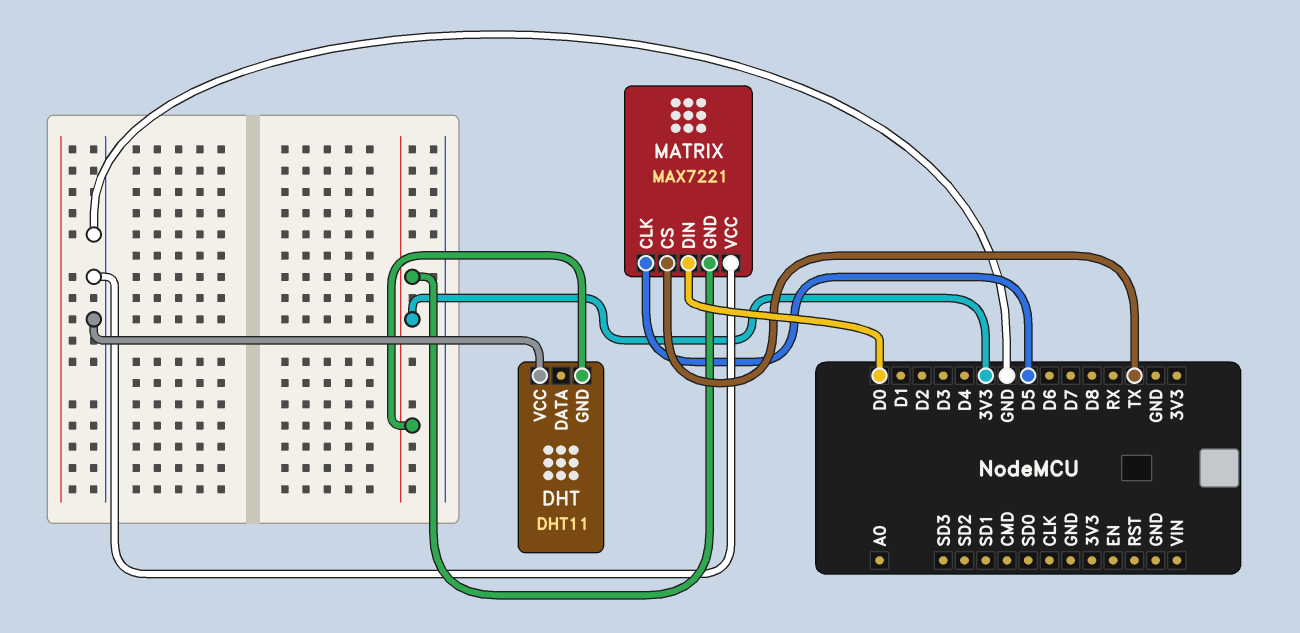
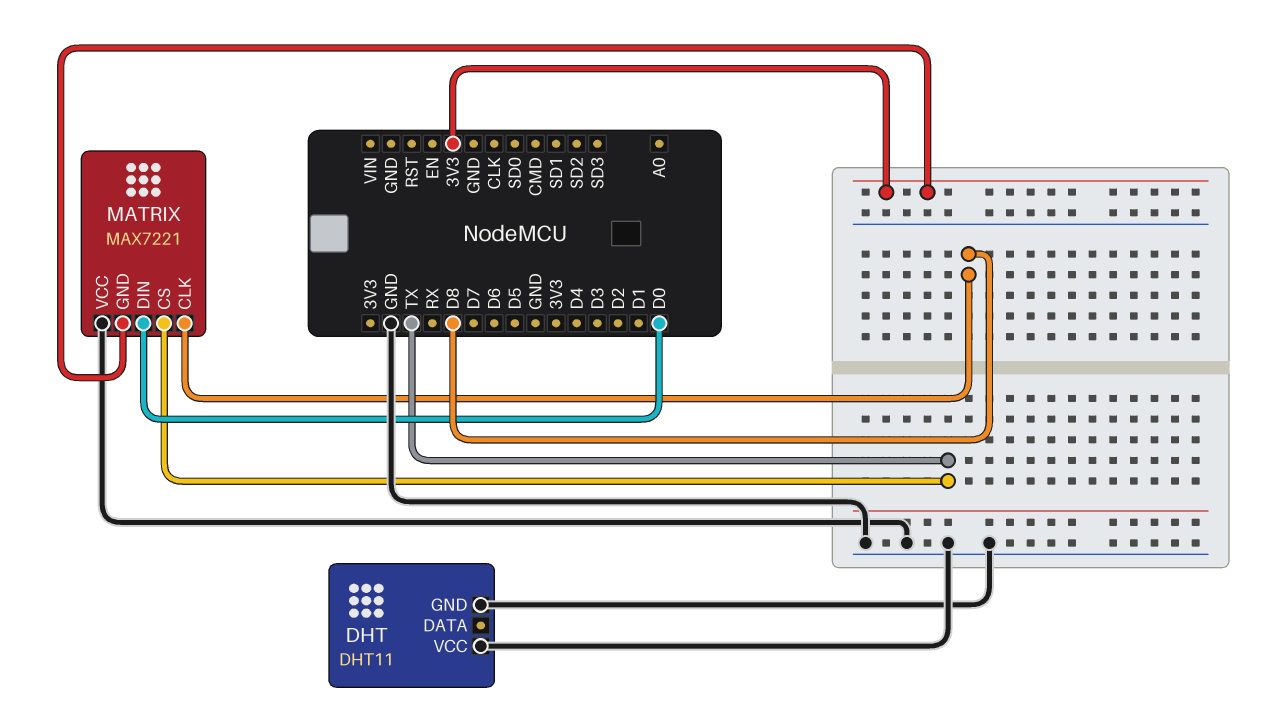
DHT pin GND: 3V3 -> GND
MATRIX pin CLK: D5 -> D8

